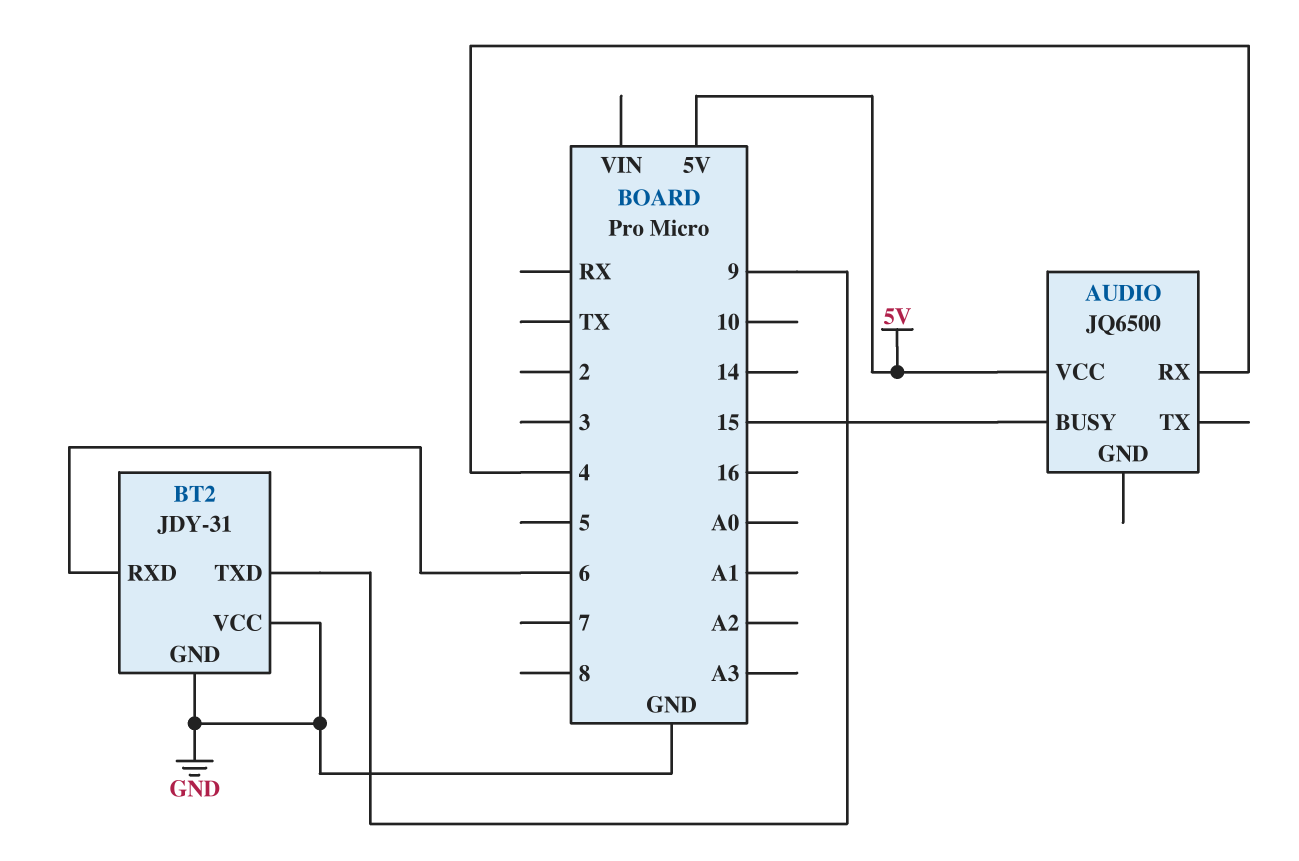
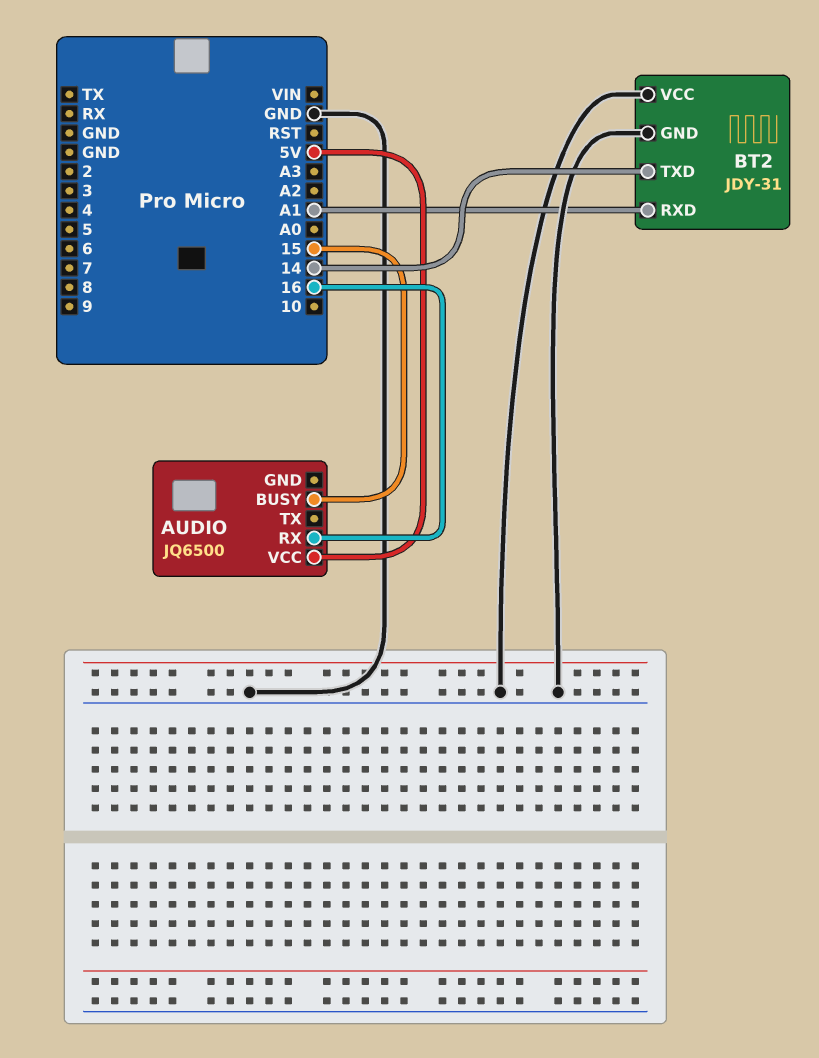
AUDIO pin RX: 4 -> 16
BT2 pin RXD: 6 -> A1
BT2 pin TXD: 9 -> 14

